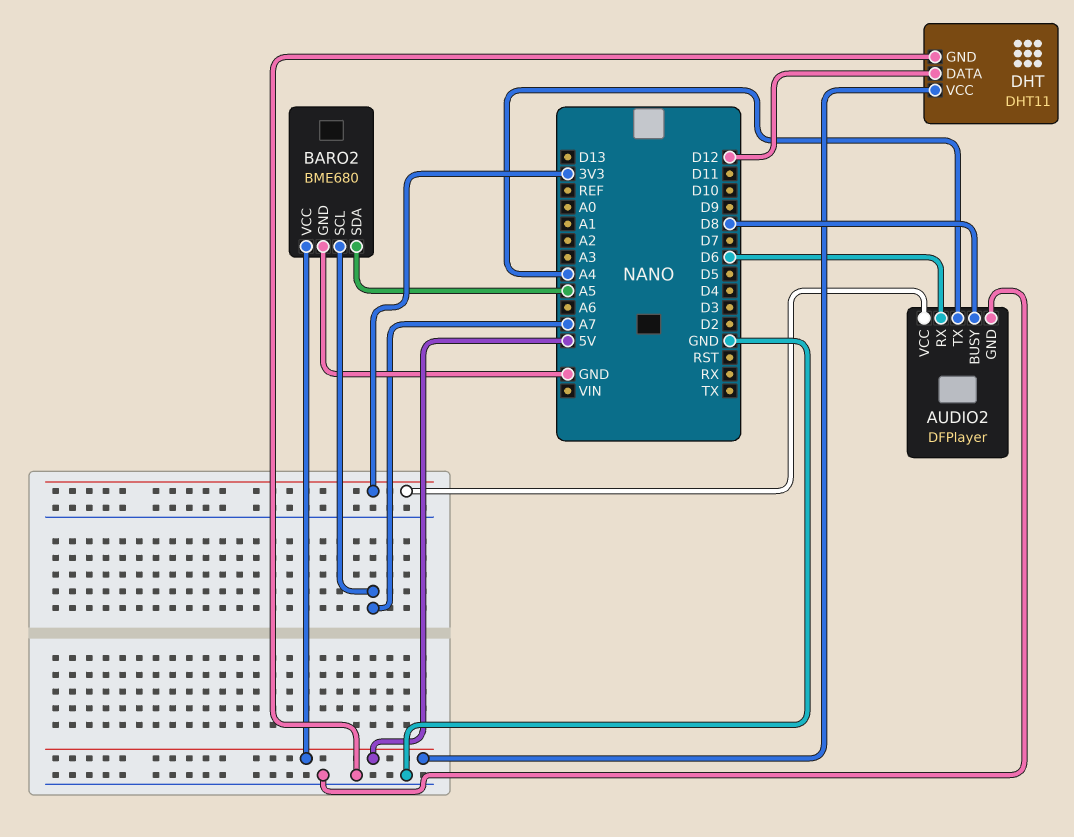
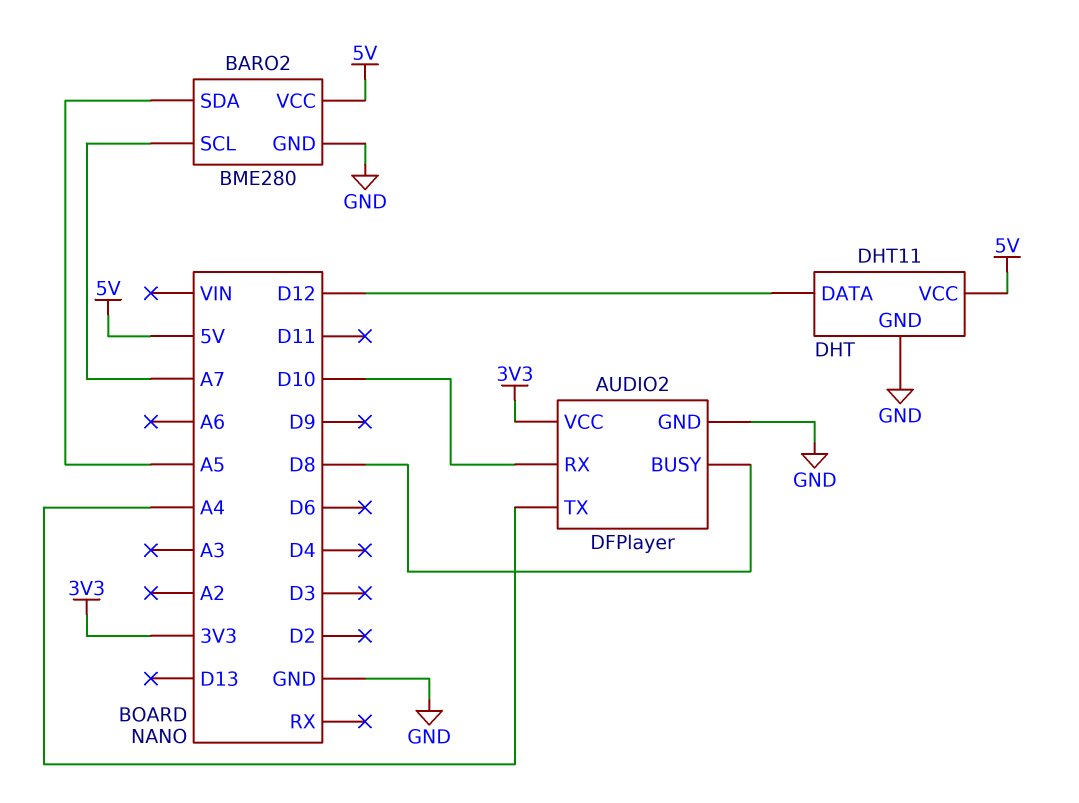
AUDIO2 pin RX: D6 -> D10
BARO2: BME680 -> BME280

